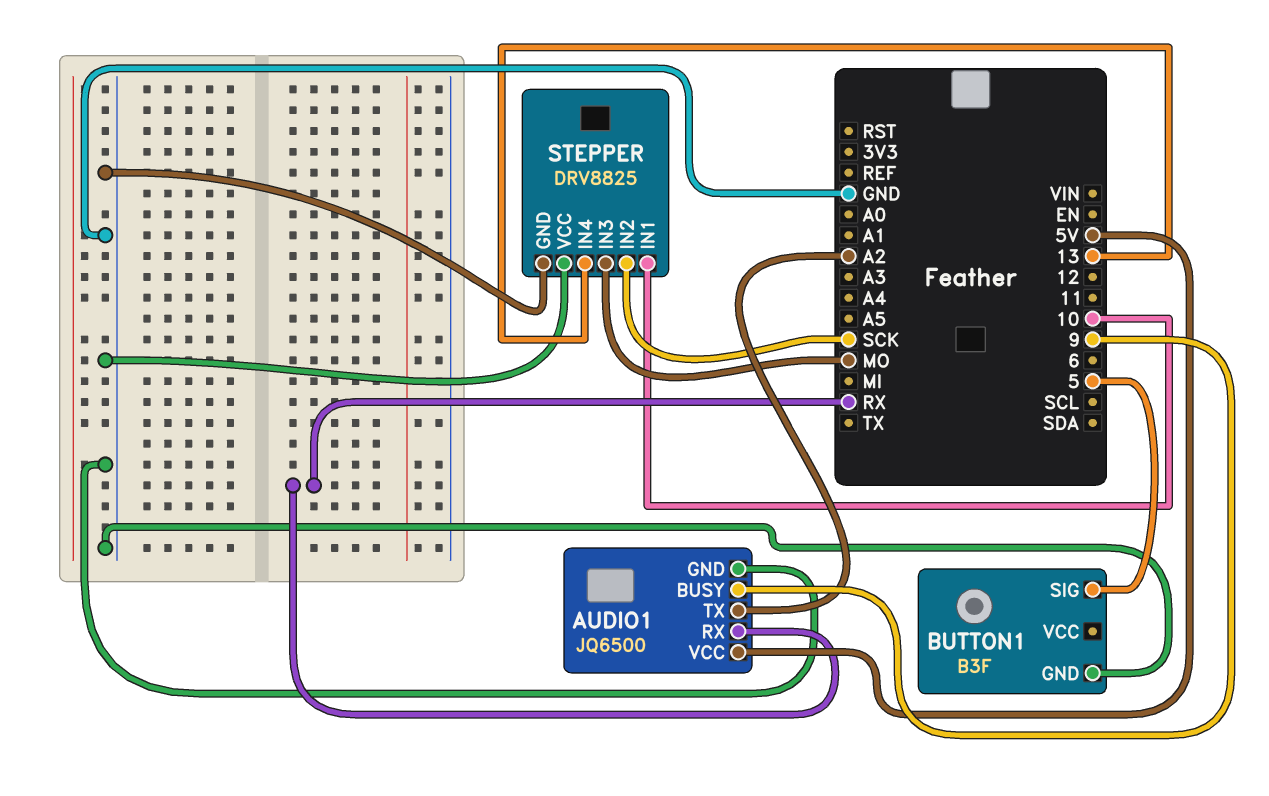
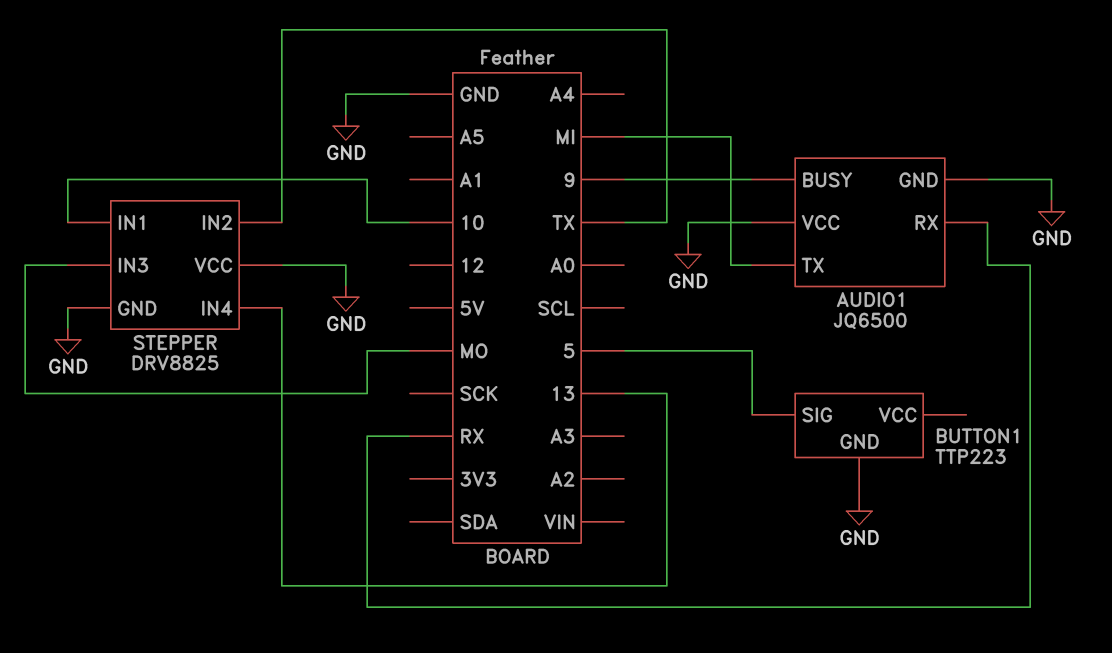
AUDIO1 pin TX: A2 -> MI
AUDIO1 pin VCC: 5V -> GND
BUTTON1: B3F -> TTP223
STEPPER pin IN2: SCK -> TX

